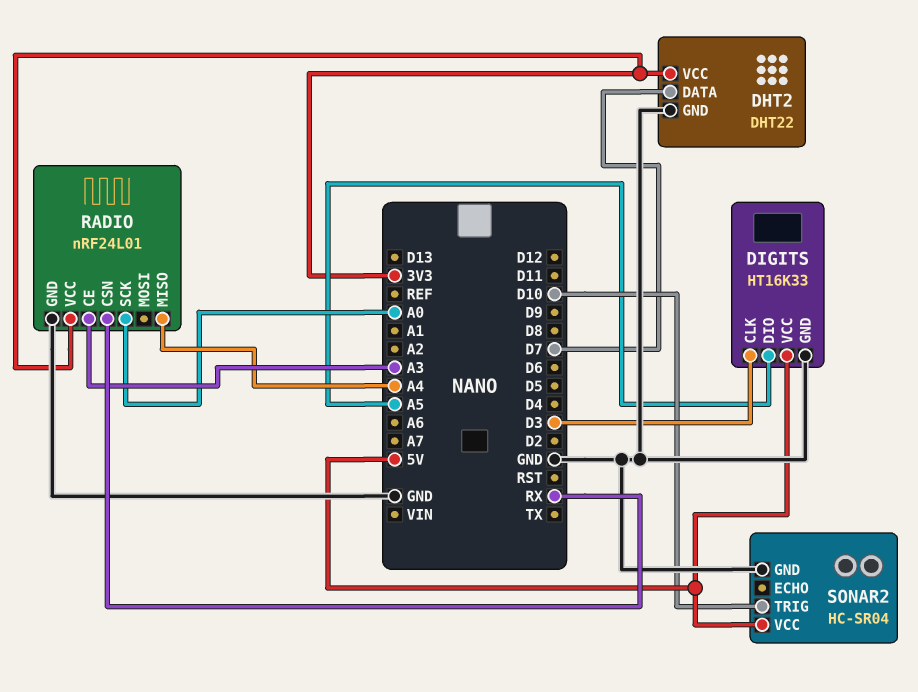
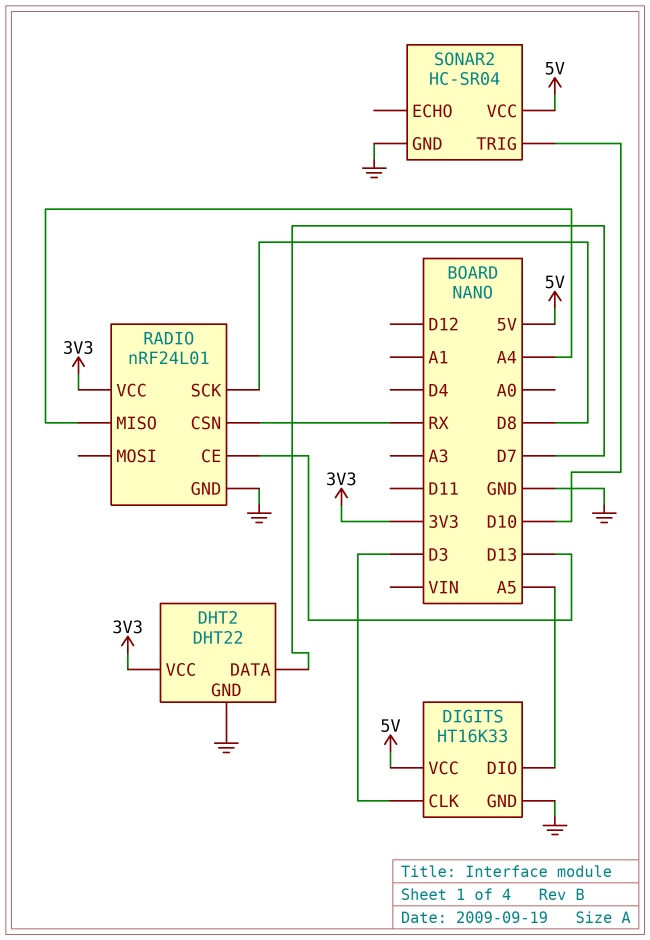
RADIO pin CE: A3 -> D13
RADIO pin SCK: A0 -> D8

